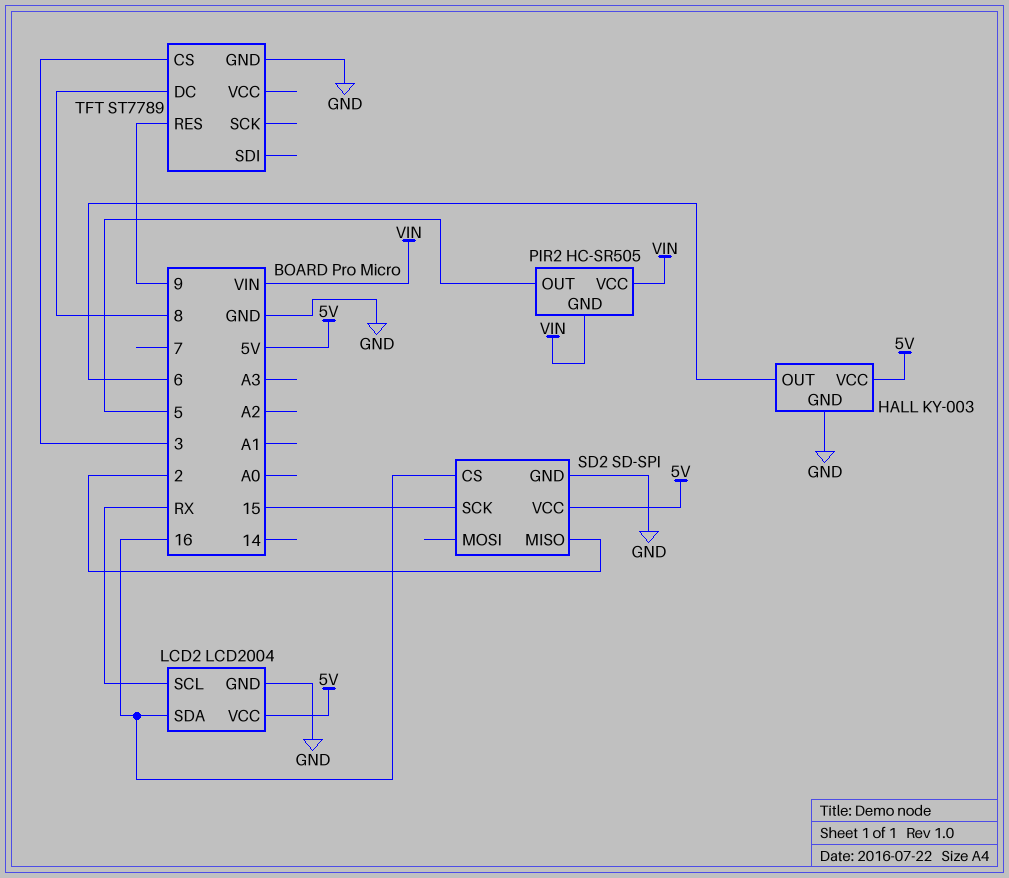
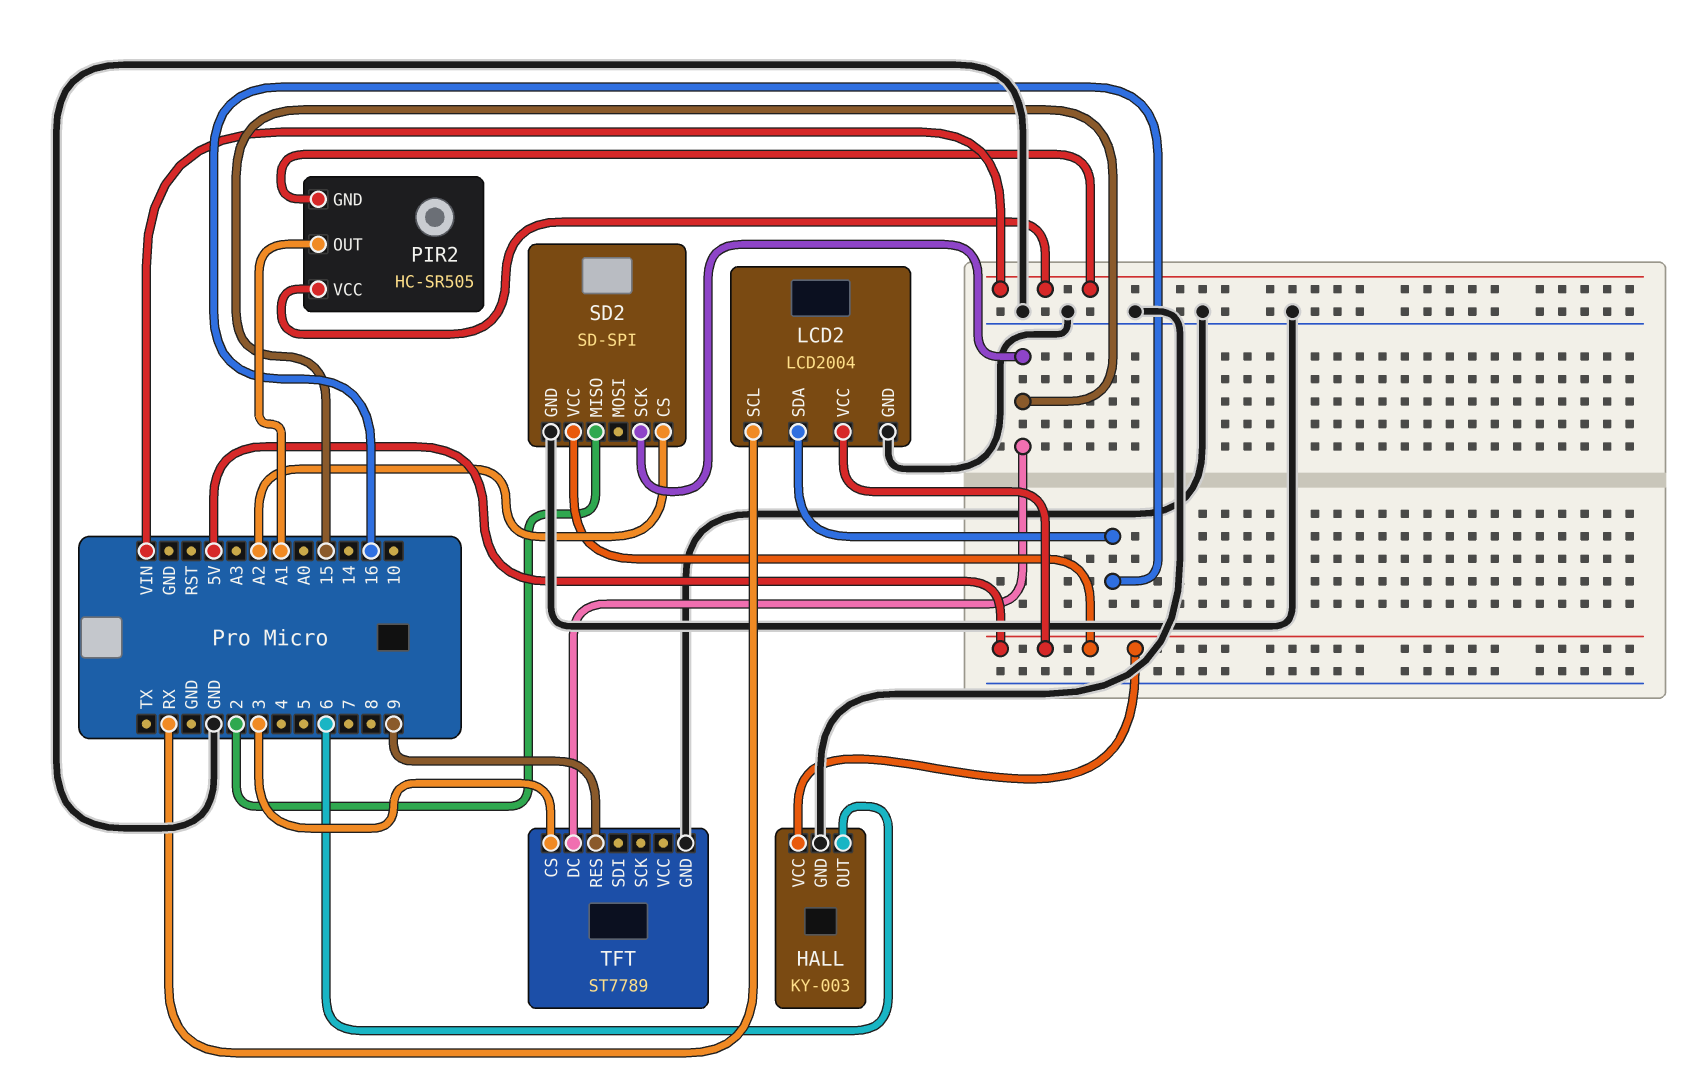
PIR2 pin OUT: 5 -> A1
SD2 pin CS: 16 -> A2
TFT pin DC: 8 -> 15

